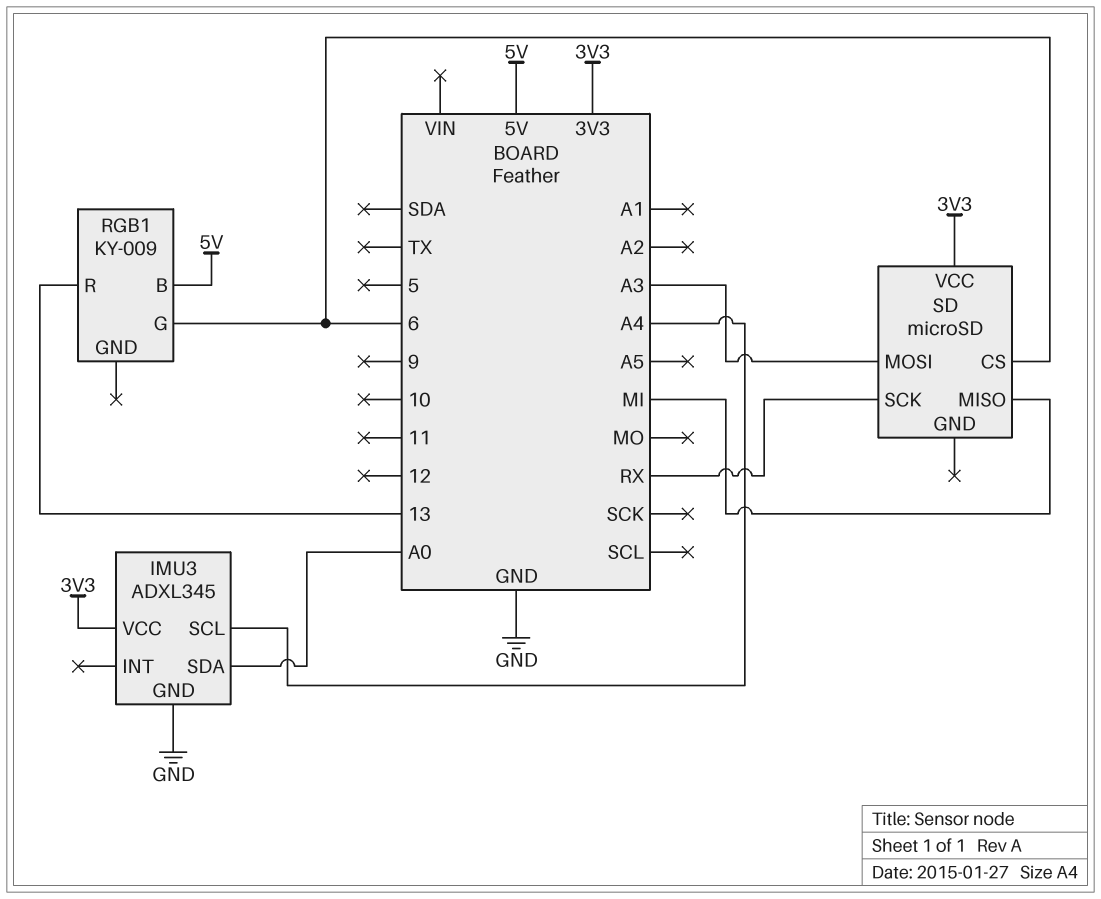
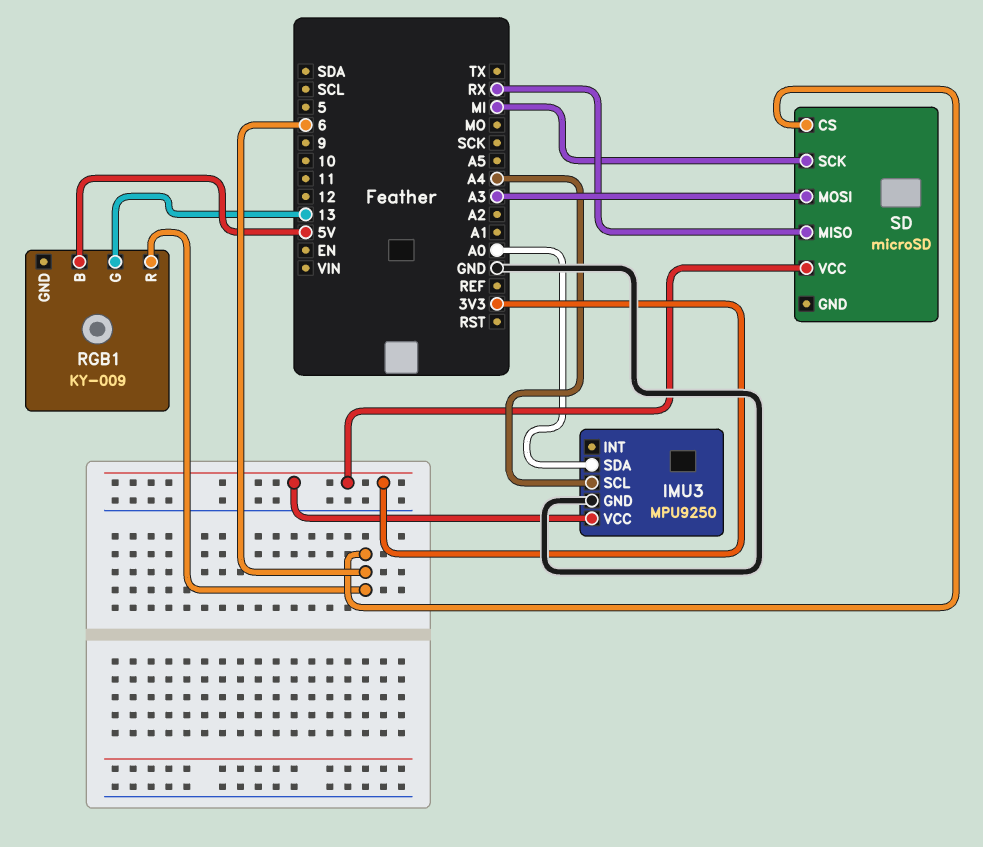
IMU3: ADXL345 -> MPU9250
RGB1 pin G: 6 -> 13
RGB1 pin R: 13 -> 6
SD pin MISO: MI -> RX
SD pin SCK: RX -> MI

